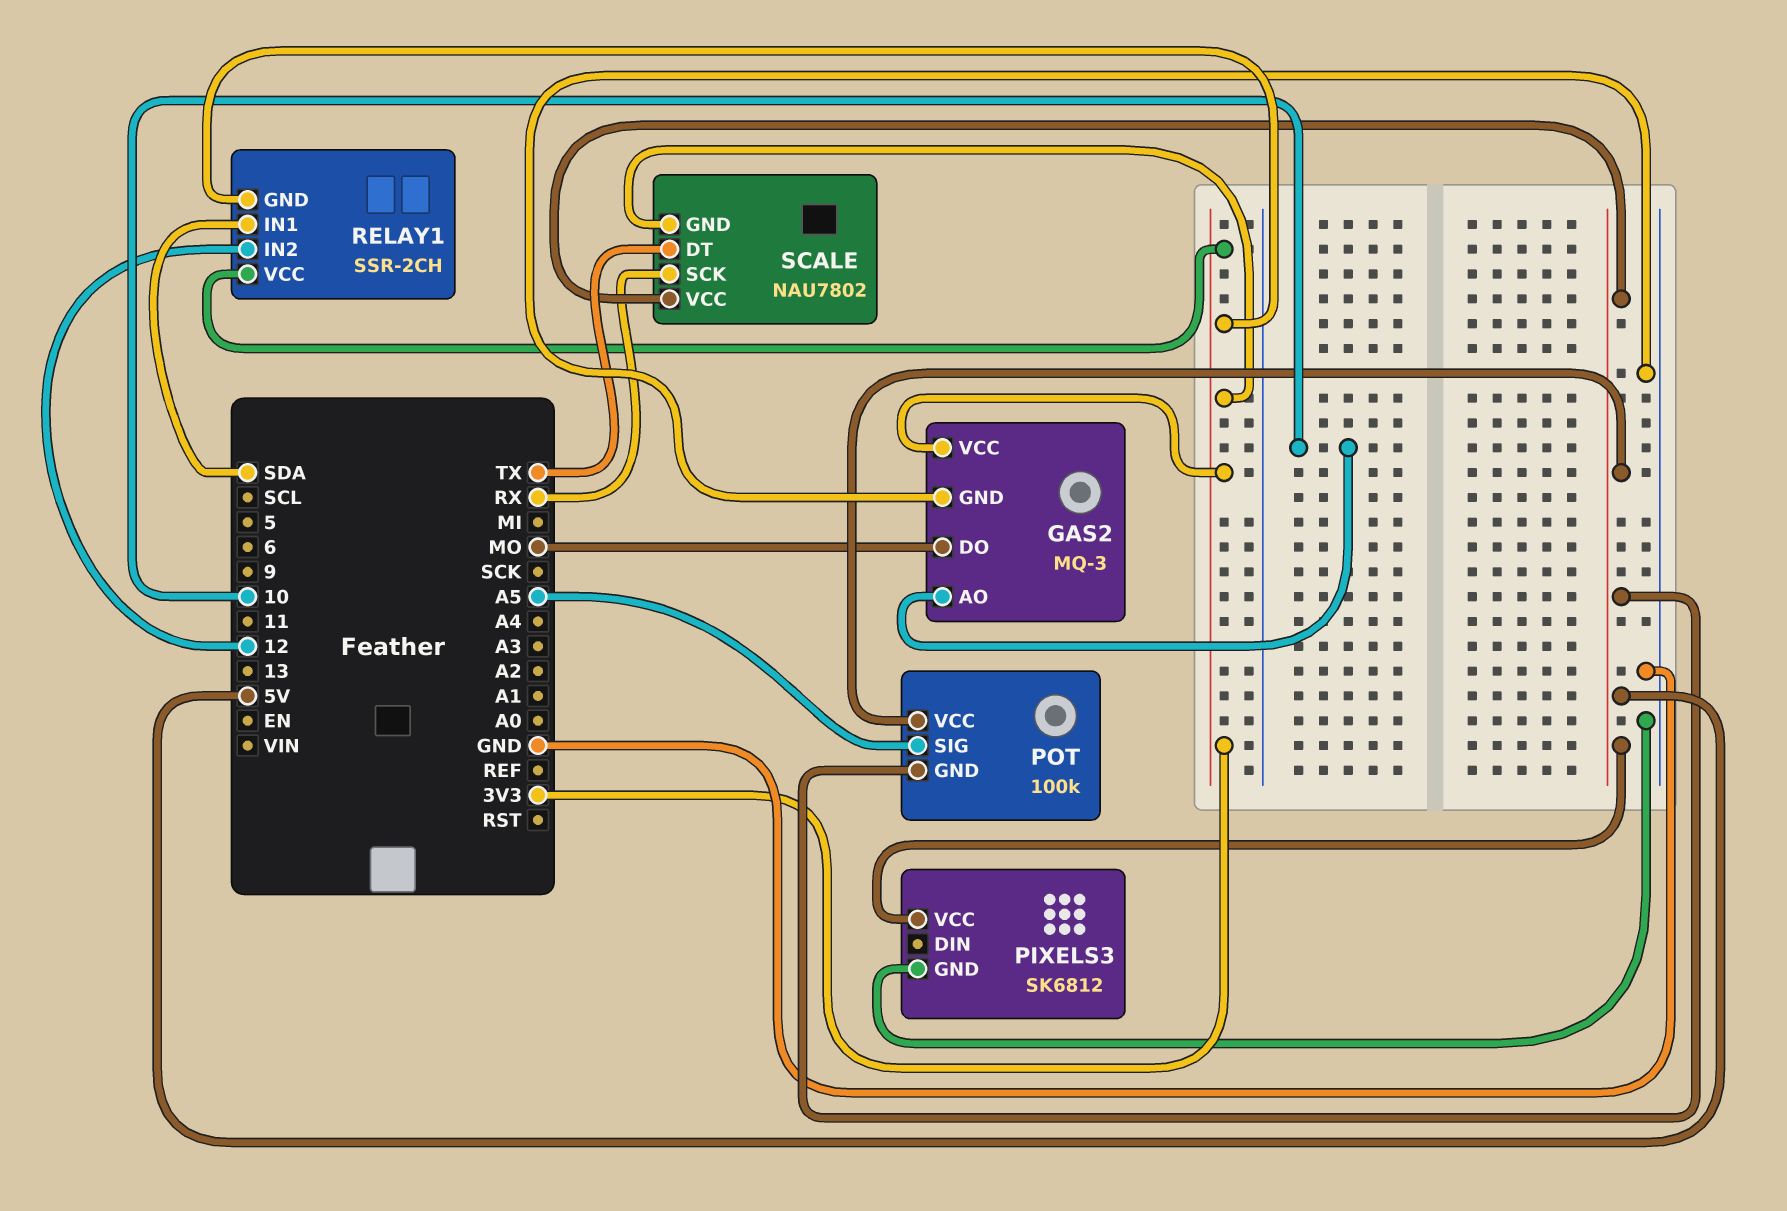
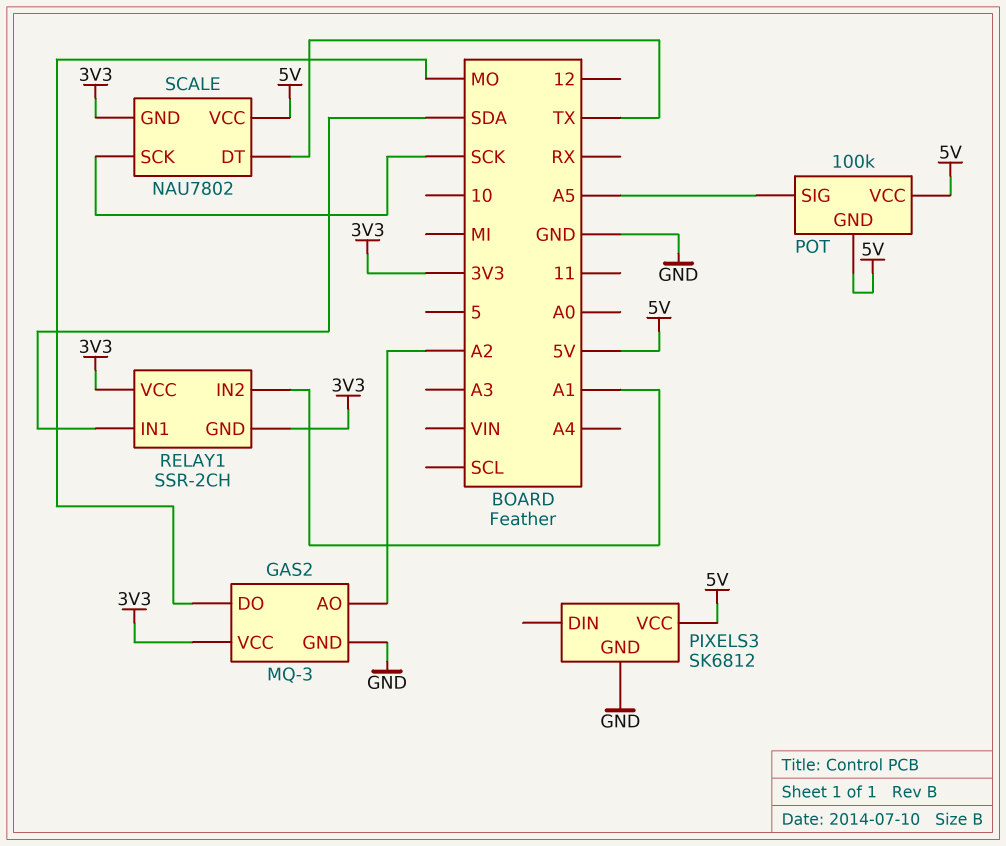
GAS2 pin AO: 10 -> A2
RELAY1 pin IN2: 12 -> A1
SCALE pin SCK: RX -> SCK

